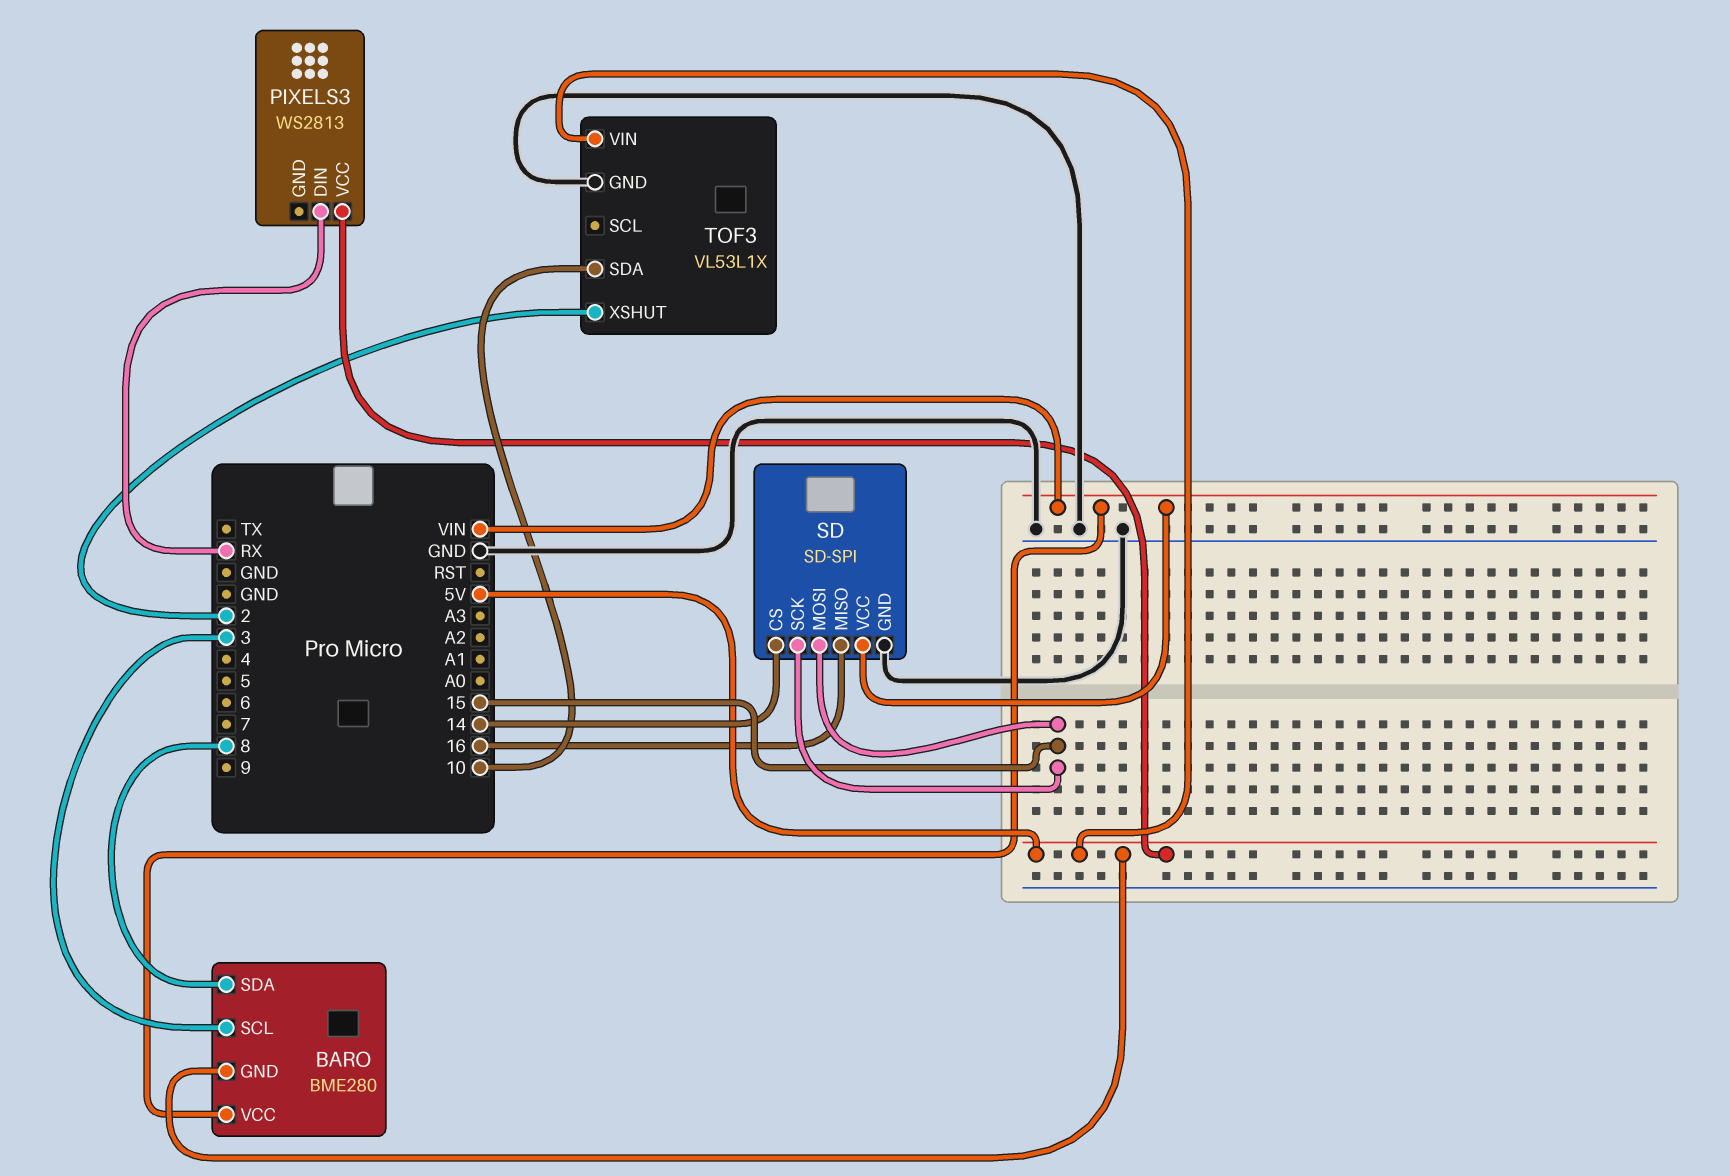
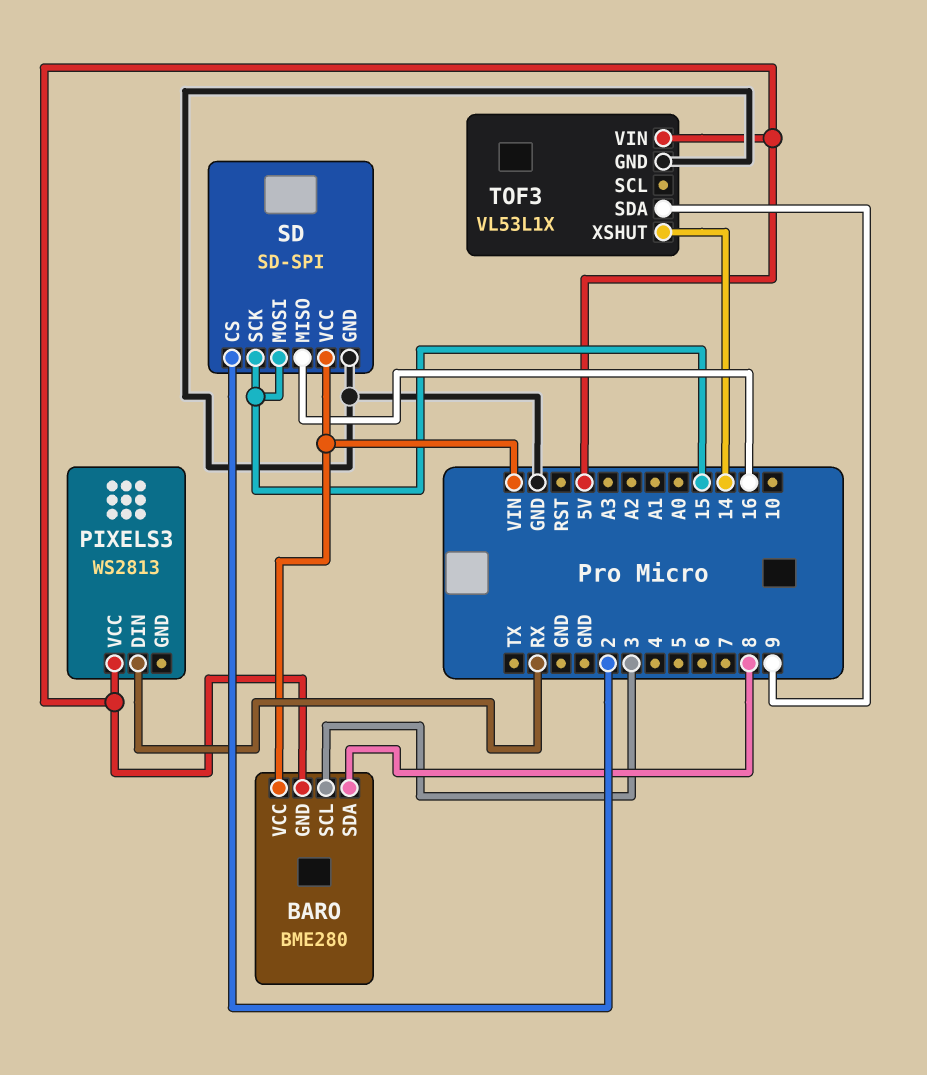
SD pin CS: 14 -> 2
TOF3 pin SDA: 10 -> 9
TOF3 pin XSHUT: 2 -> 14

